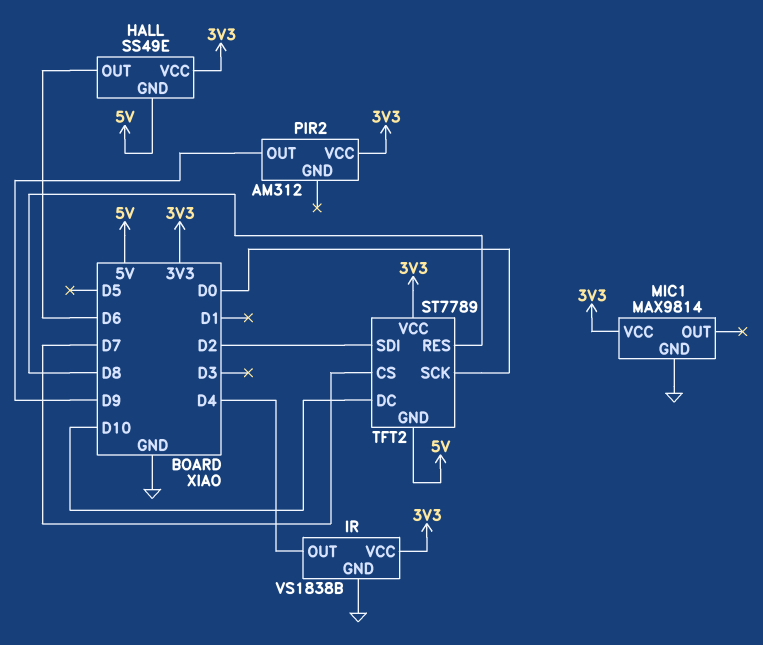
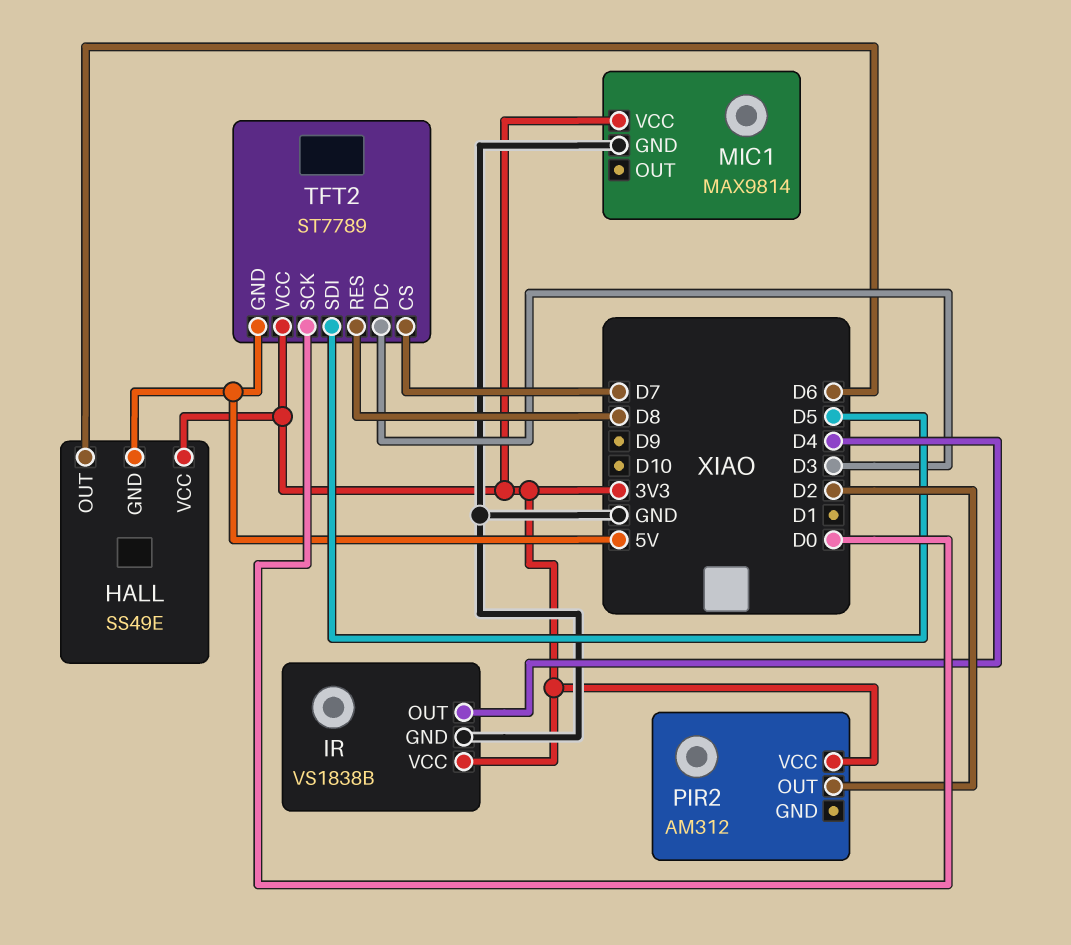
PIR2 pin OUT: D9 -> D2
TFT2 pin DC: D10 -> D3
TFT2 pin SDI: D2 -> D5

